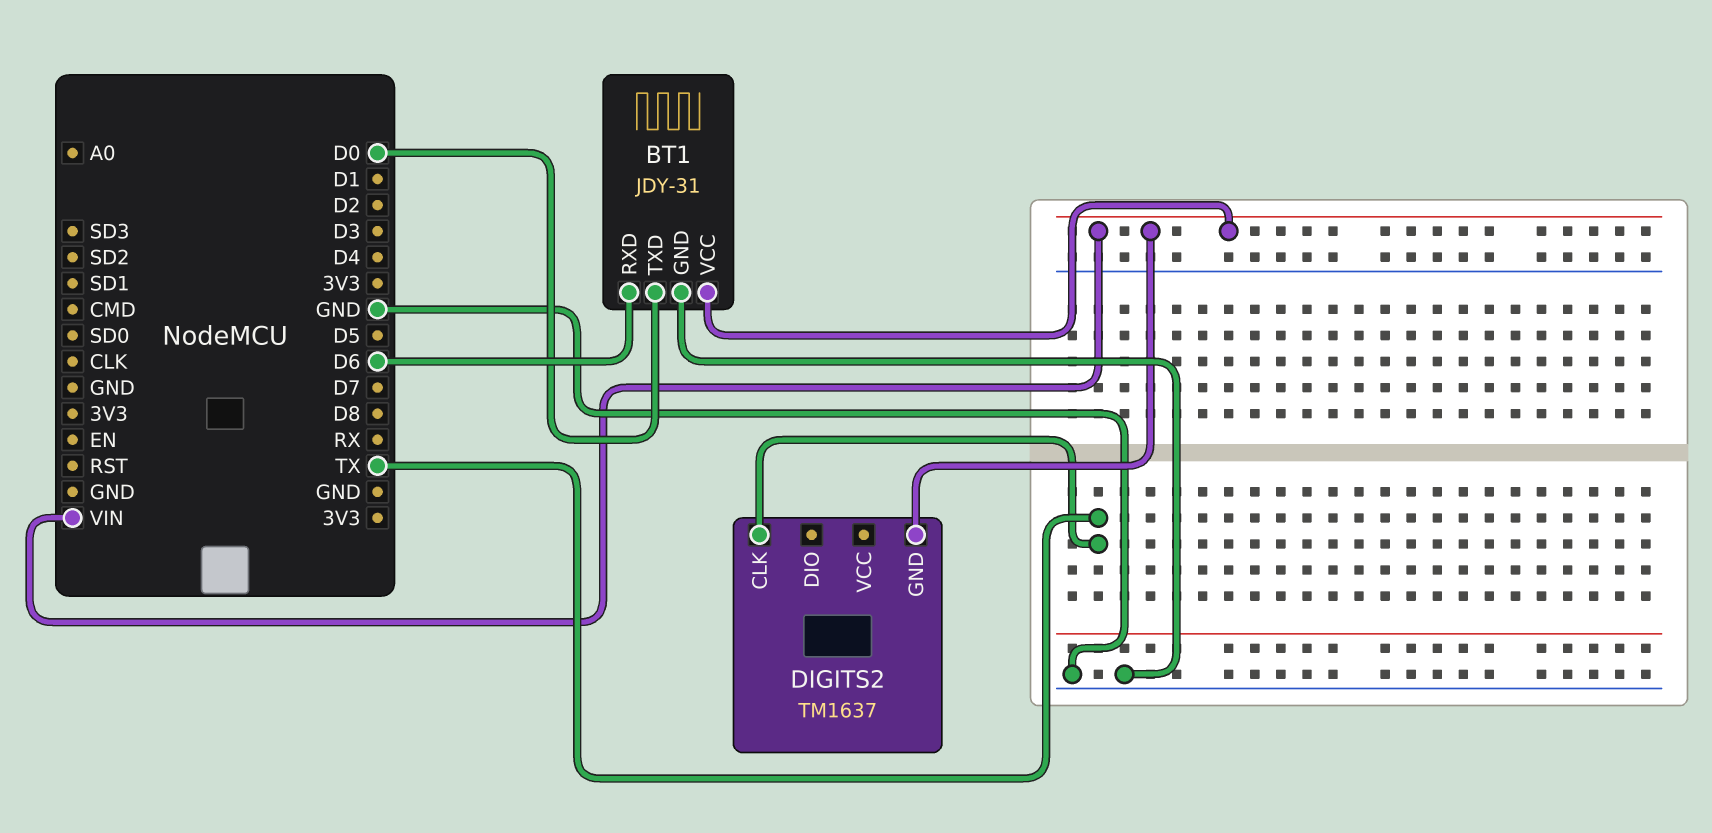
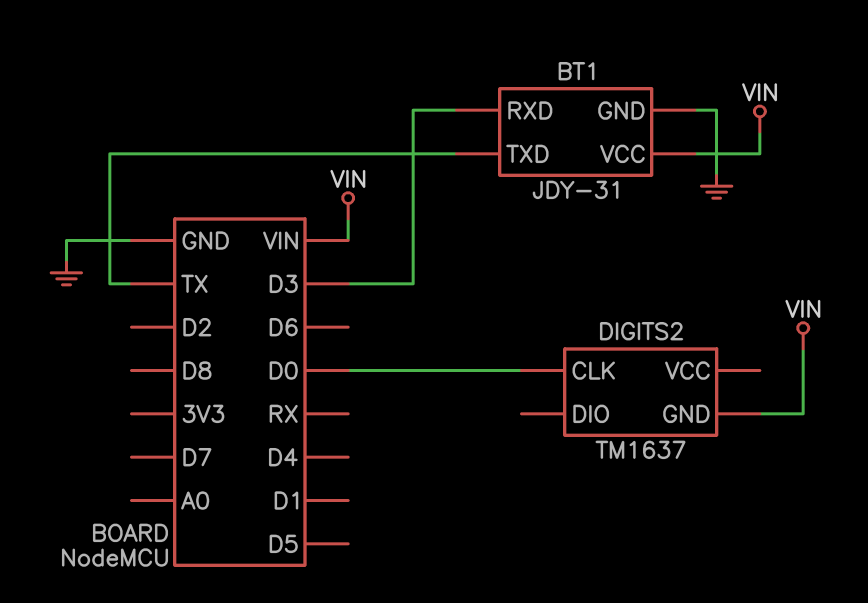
BT1 pin RXD: D6 -> D3
BT1 pin TXD: D0 -> TX
DIGITS2 pin CLK: TX -> D0

